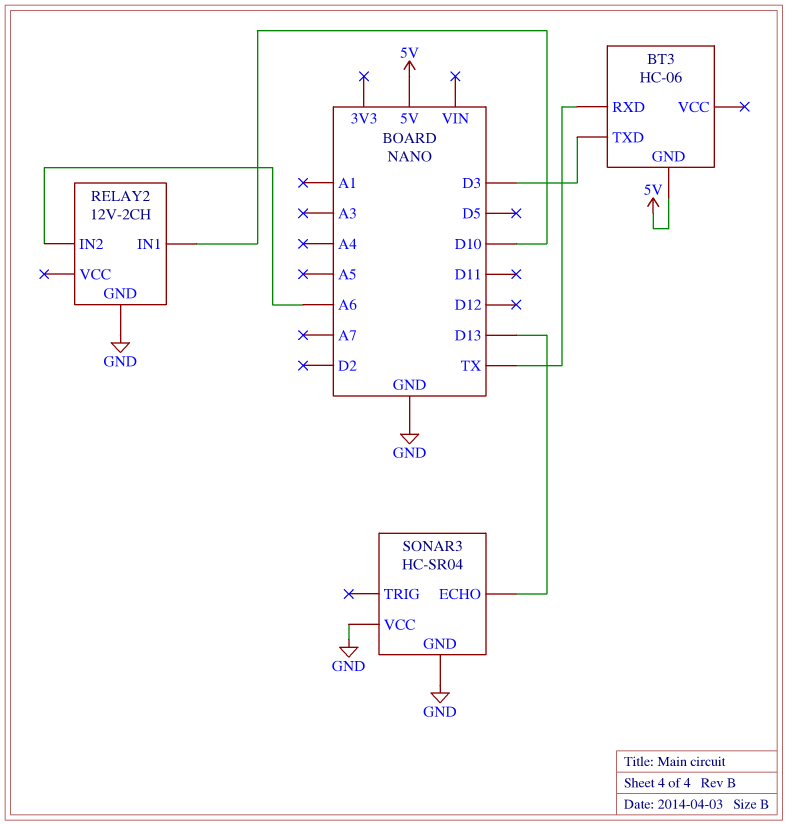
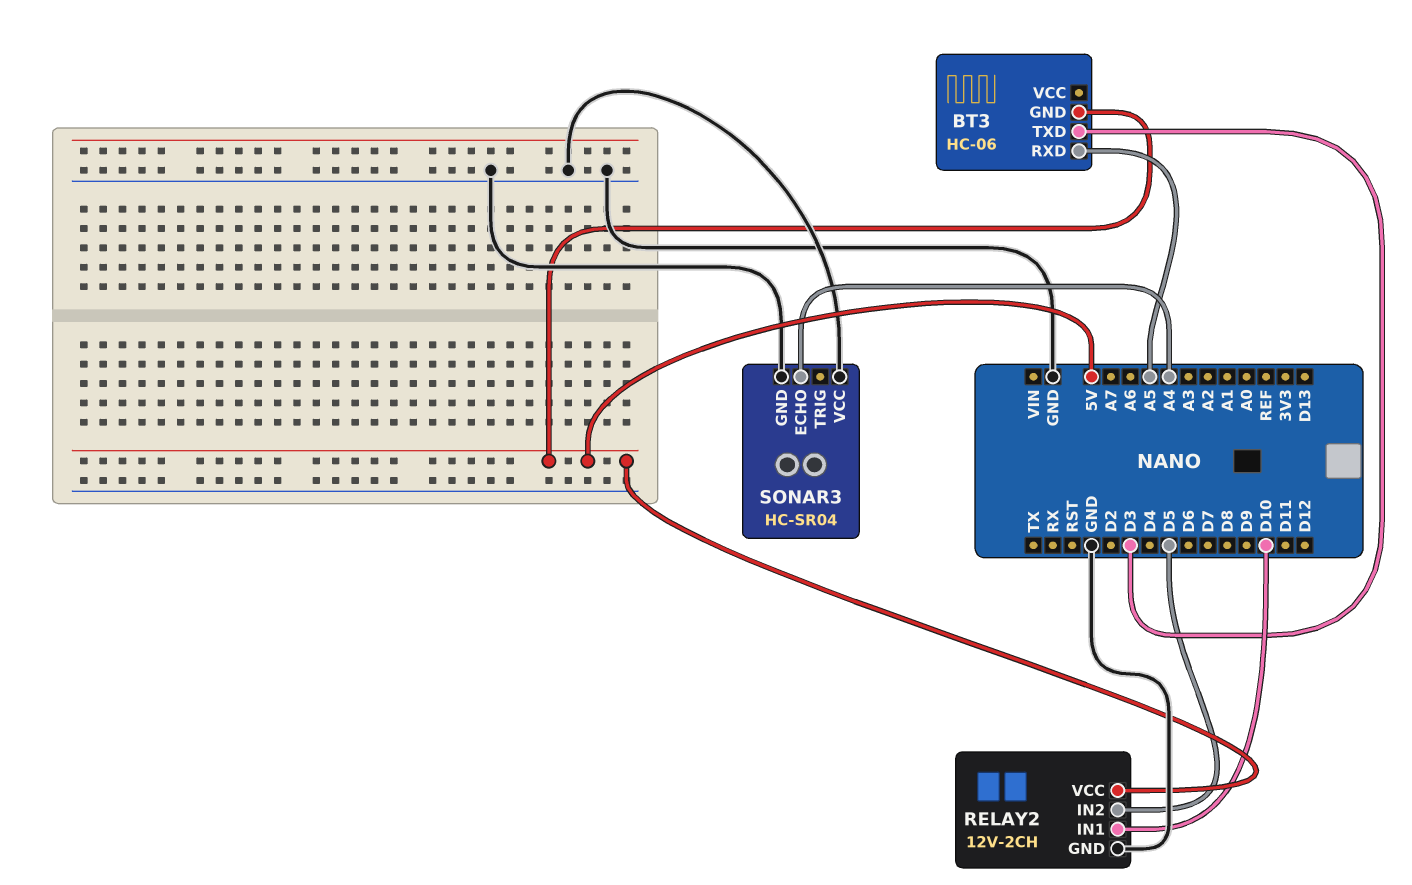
BT3 pin RXD: TX -> A5
RELAY2 pin IN2: A6 -> D5
RELAY2 pin VCC: none -> 5V
SONAR3 pin ECHO: D13 -> A4

